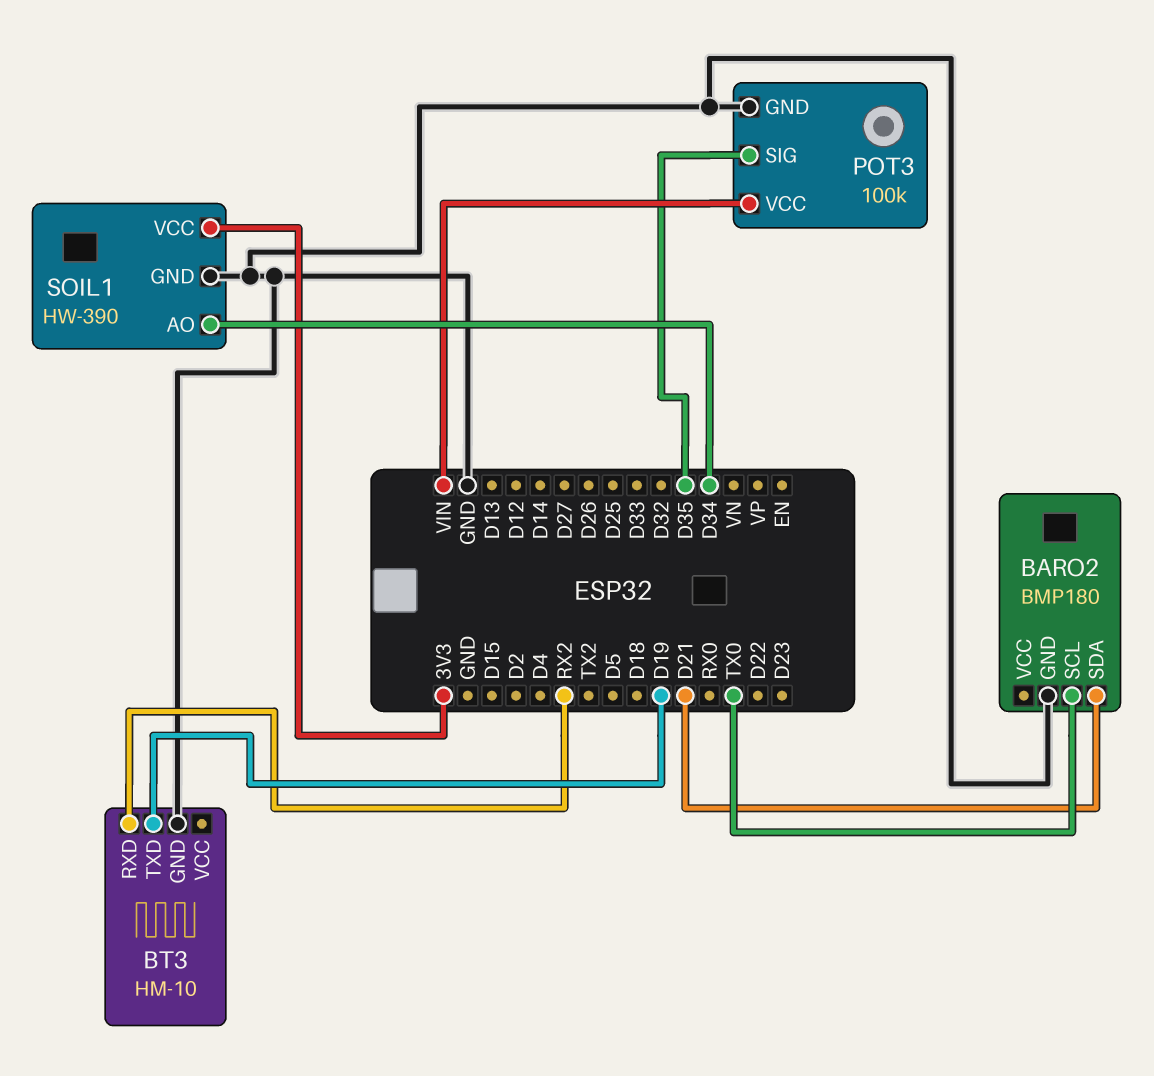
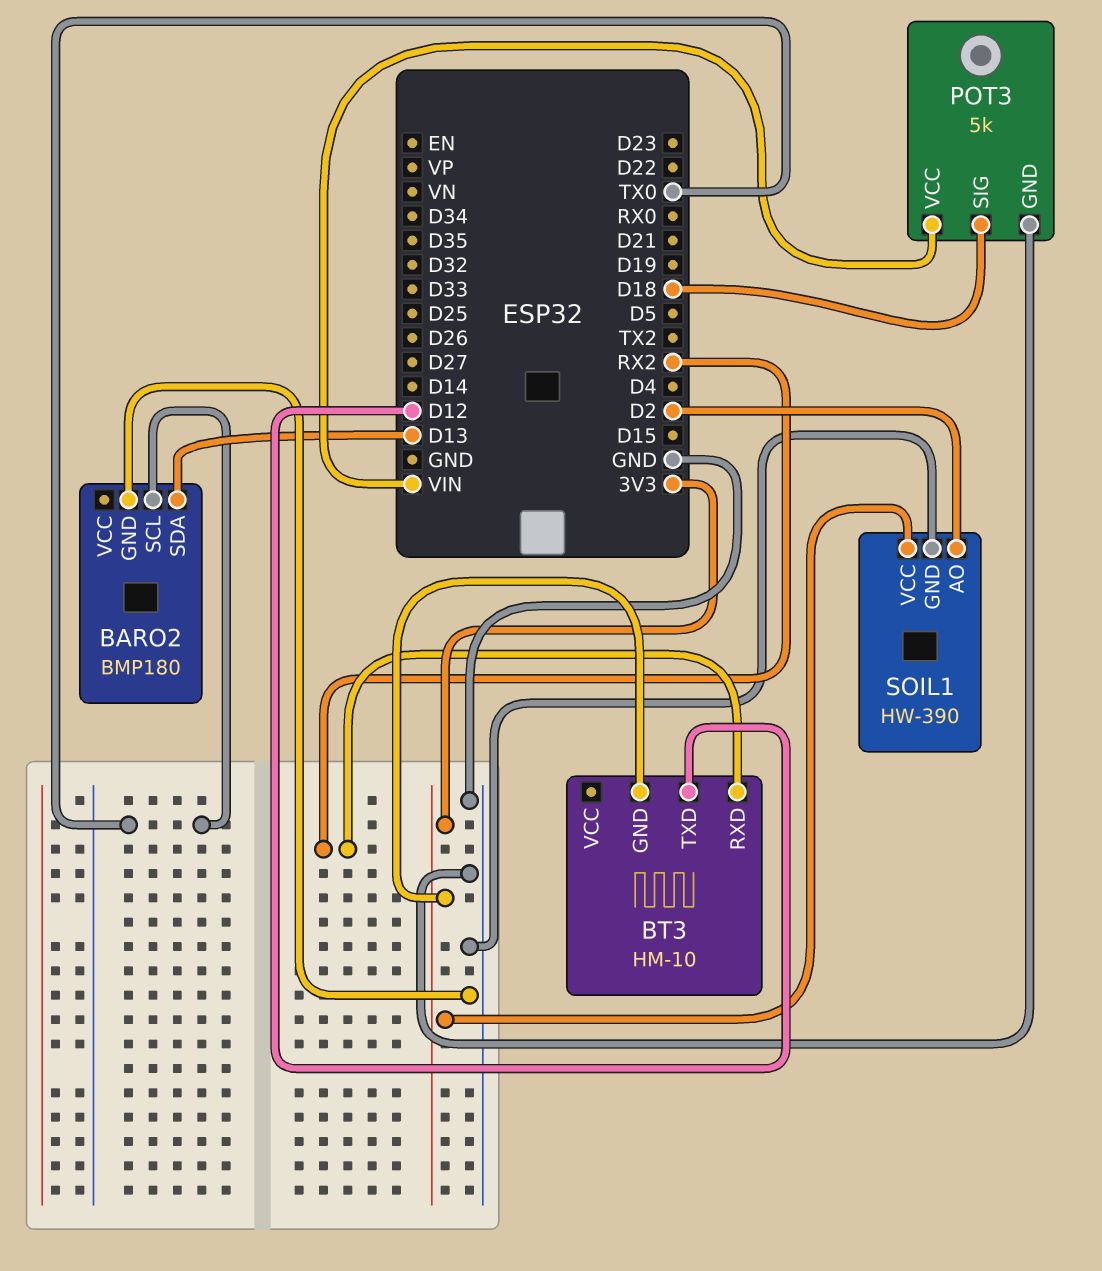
BARO2 pin SDA: D21 -> D13
BT3 pin GND: GND -> 3V3
BT3 pin TXD: D19 -> D12
POT3: 100k -> 5k
POT3 pin SIG: D35 -> D18
SOIL1 pin AO: D34 -> D2

